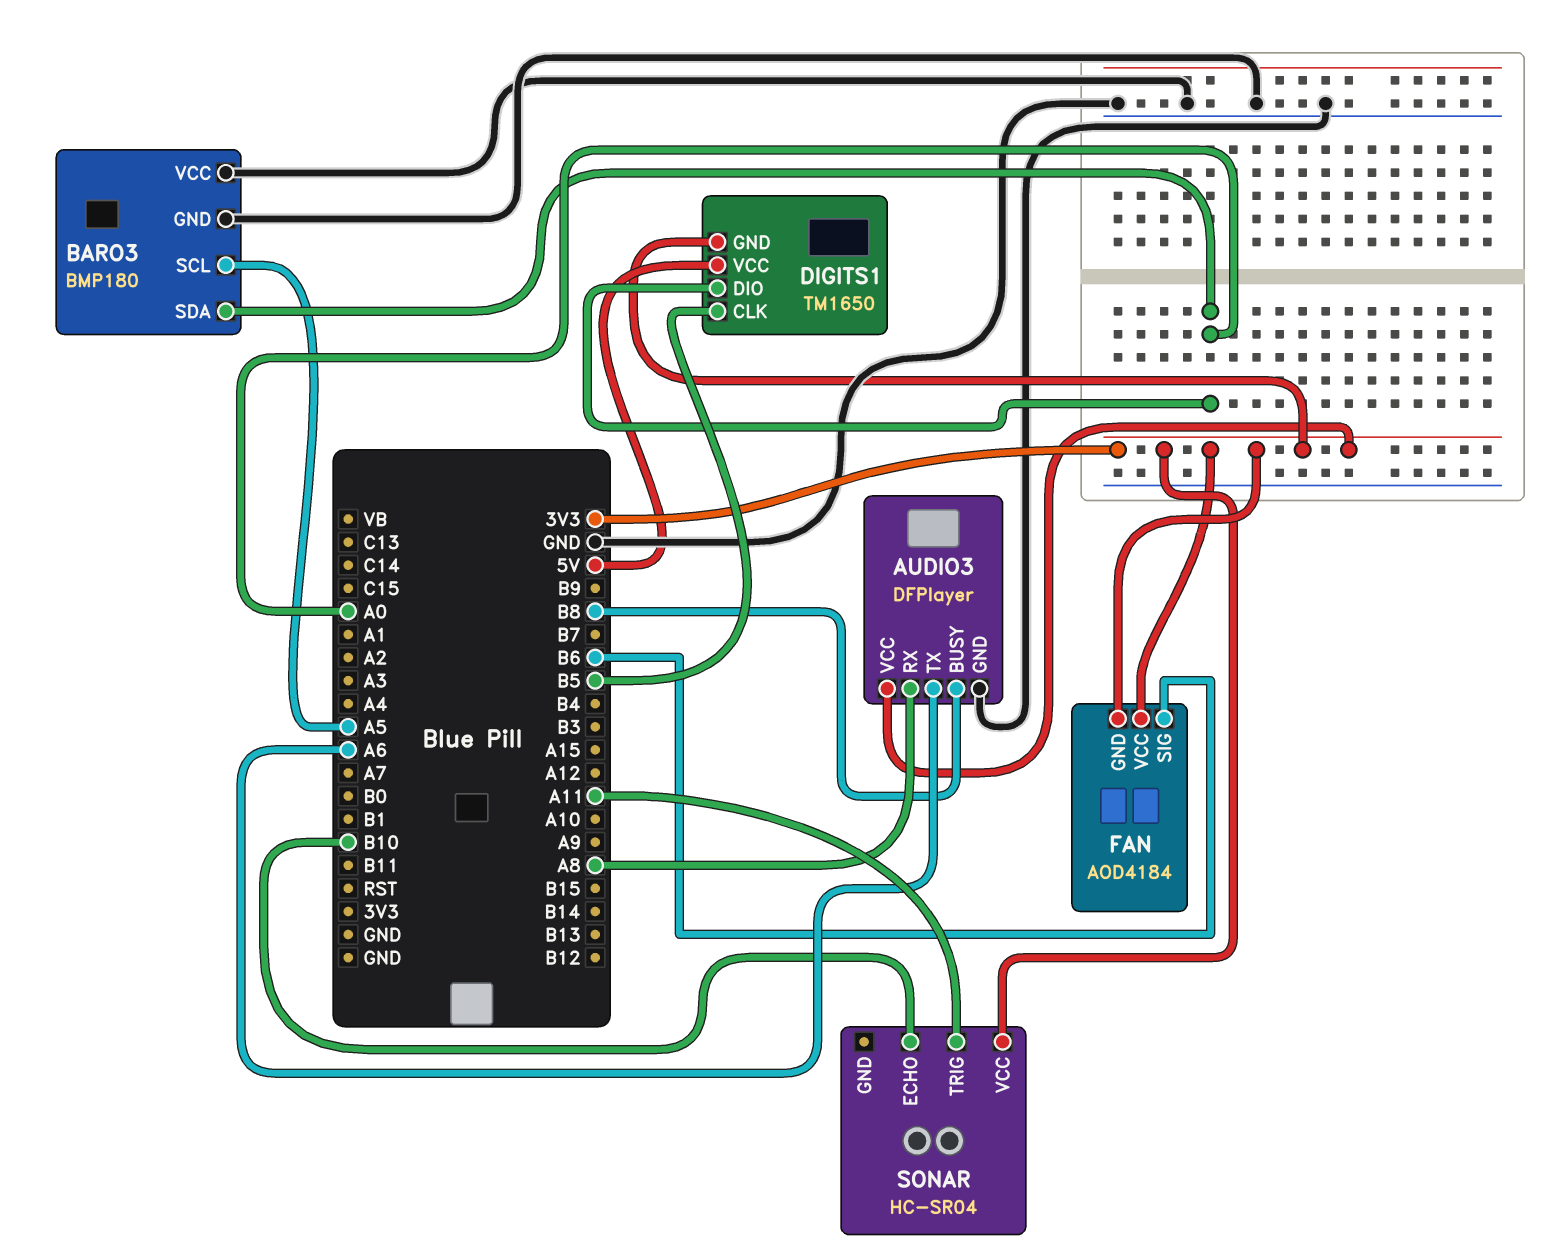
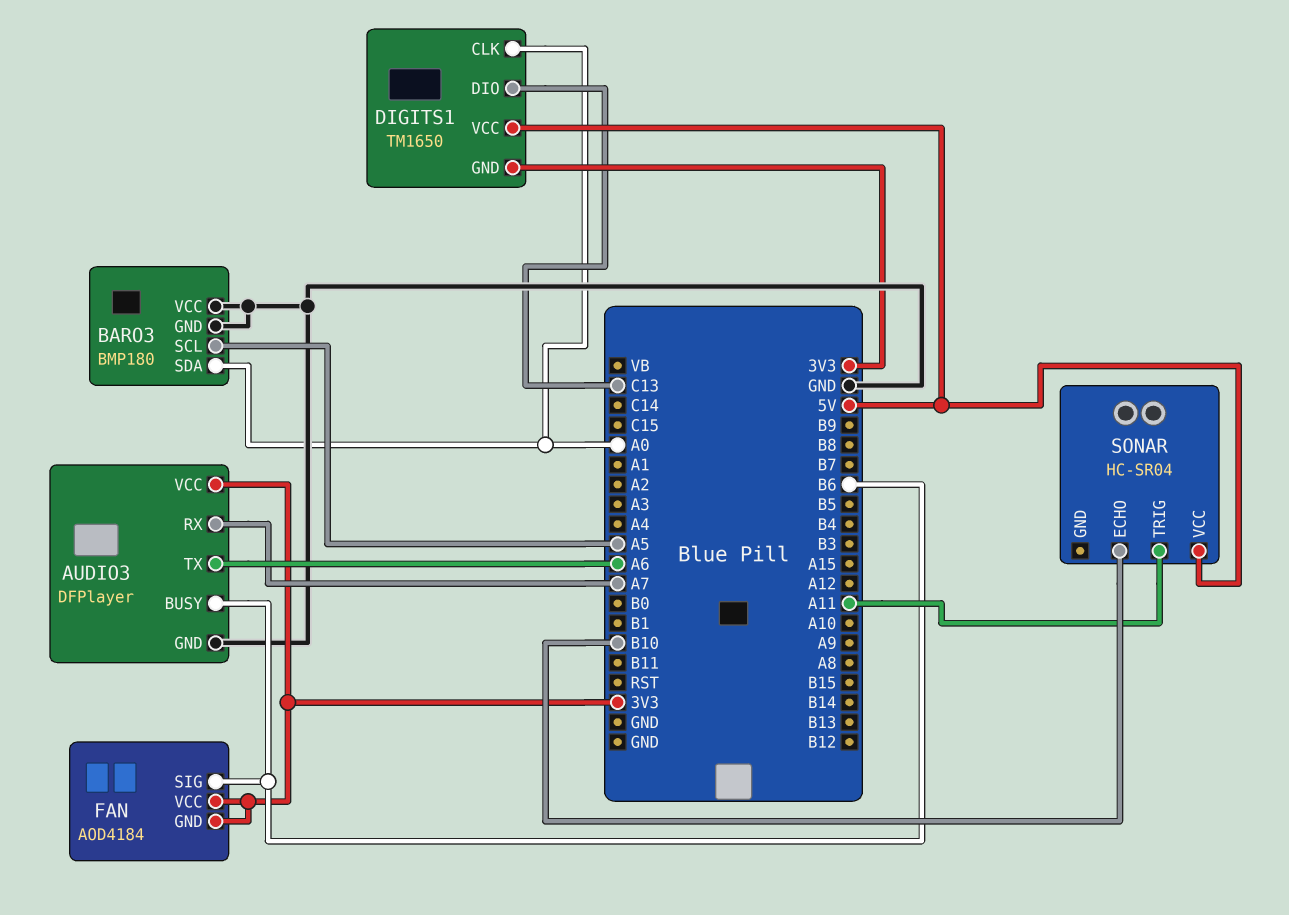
AUDIO3 pin BUSY: B8 -> B6
AUDIO3 pin RX: A8 -> A7
DIGITS1 pin CLK: B5 -> A0
DIGITS1 pin DIO: A0 -> C13
SONAR pin VCC: 3V3 -> 5V

